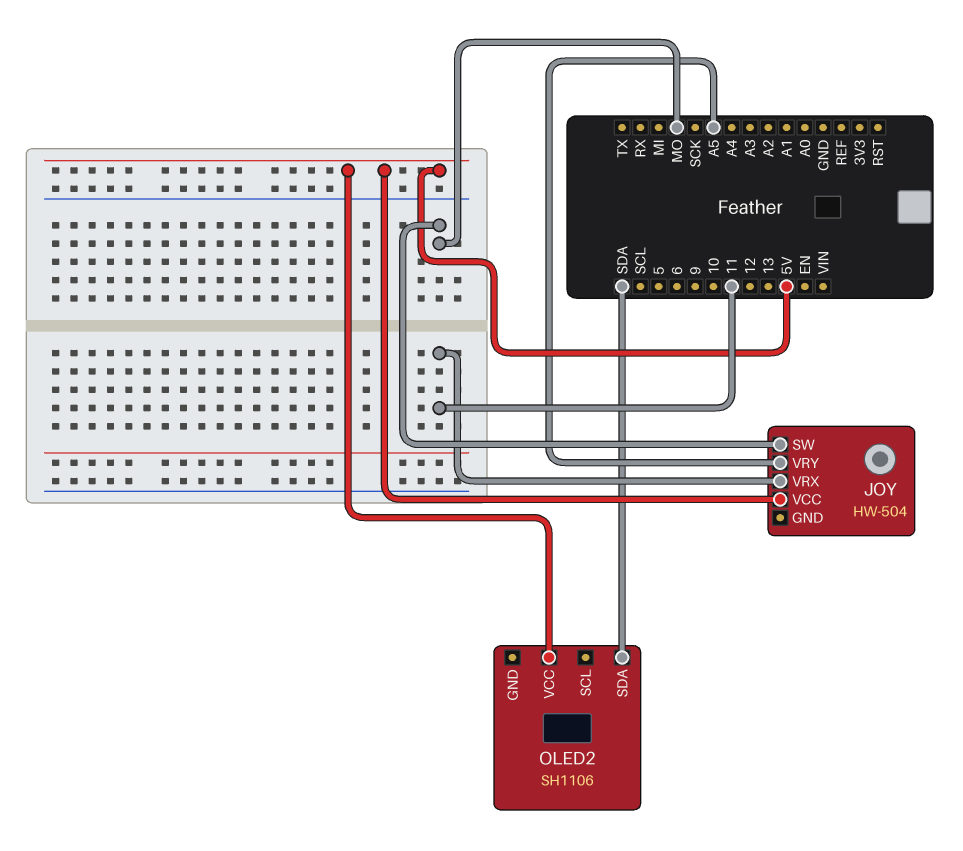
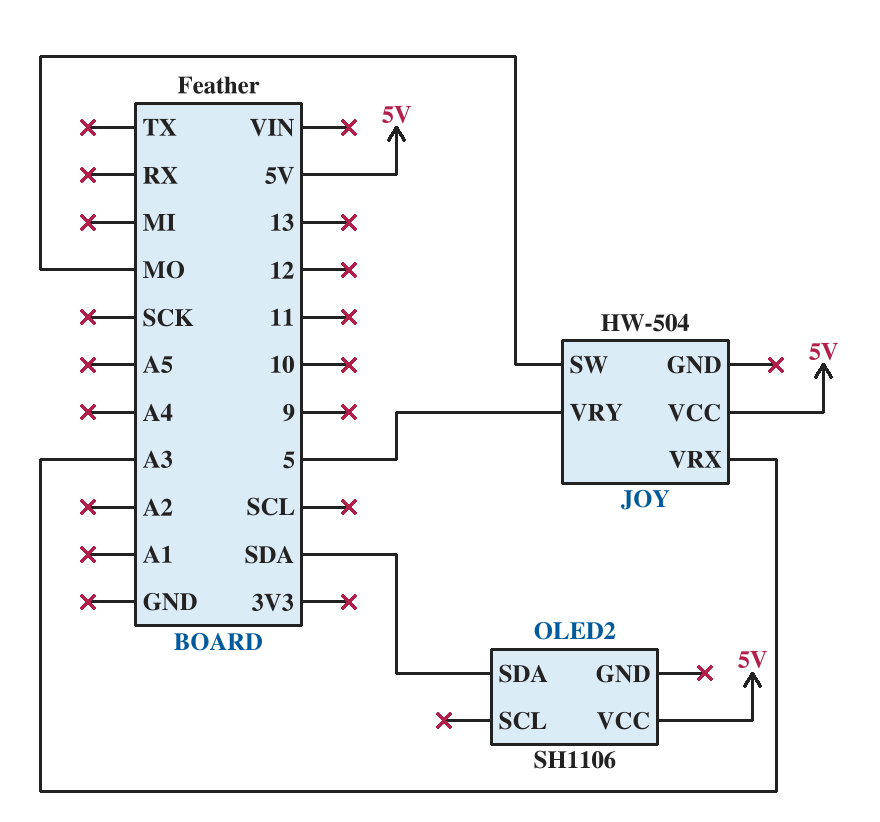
JOY pin VRX: 11 -> A3
JOY pin VRY: A5 -> 5

